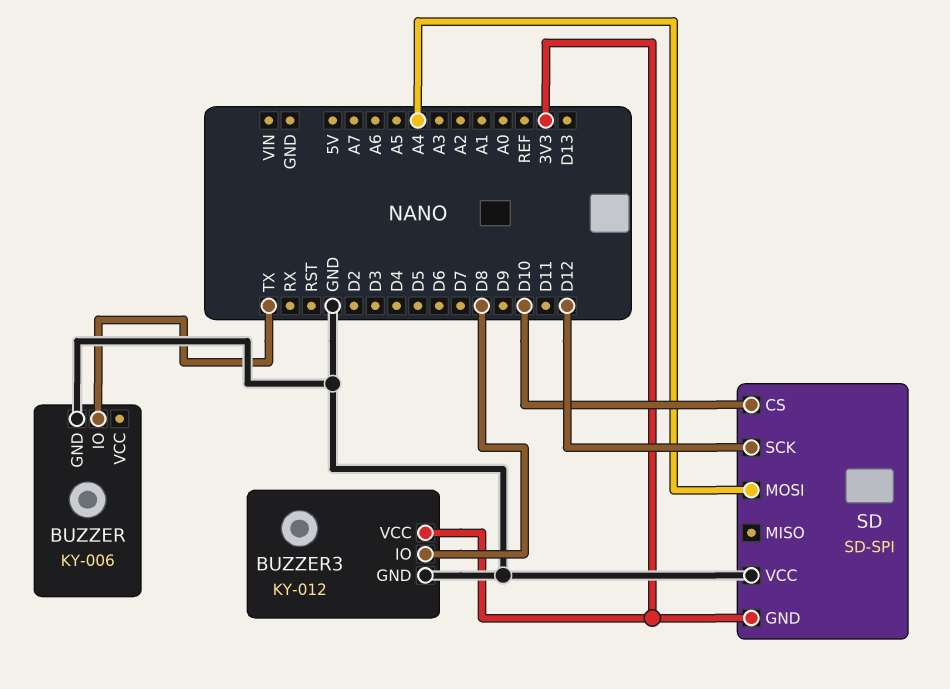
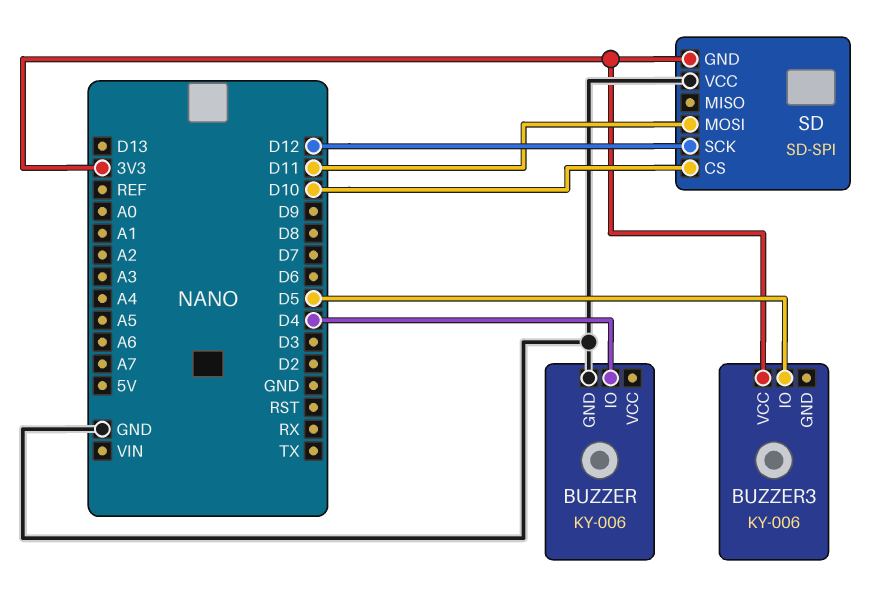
BUZZER pin IO: TX -> D4
BUZZER3: KY-012 -> KY-006
BUZZER3 pin GND: GND -> none
BUZZER3 pin IO: D8 -> D5
SD pin MOSI: A4 -> D11

